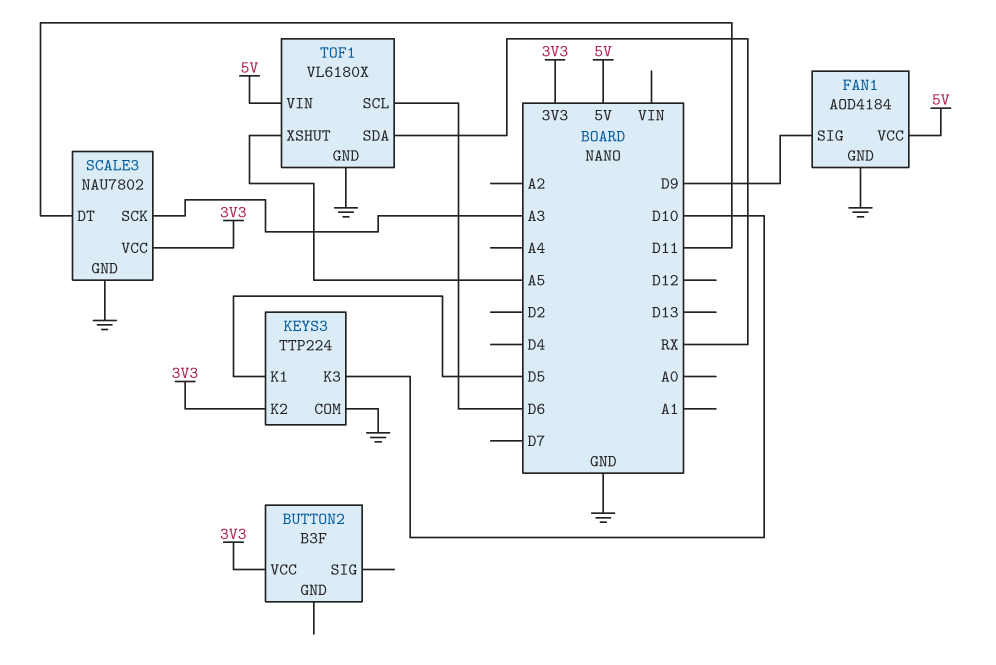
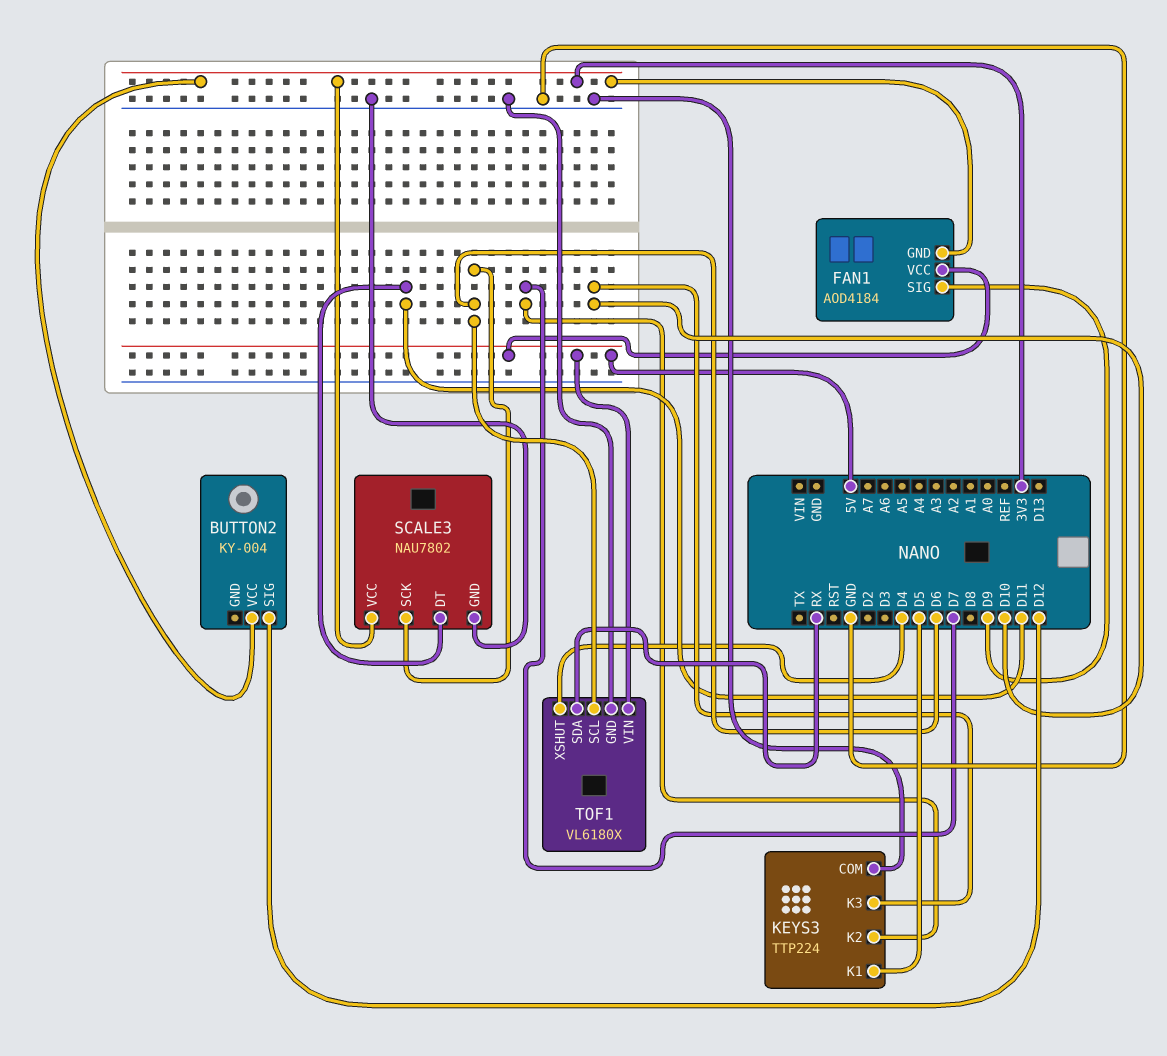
BUTTON2: B3F -> KY-004
BUTTON2 pin SIG: none -> D12
FAN1 pin GND: GND -> 3V3
KEYS3 pin K2: 3V3 -> D7
SCALE3 pin SCK: A3 -> D6
TOF1 pin XSHUT: A5 -> D4

